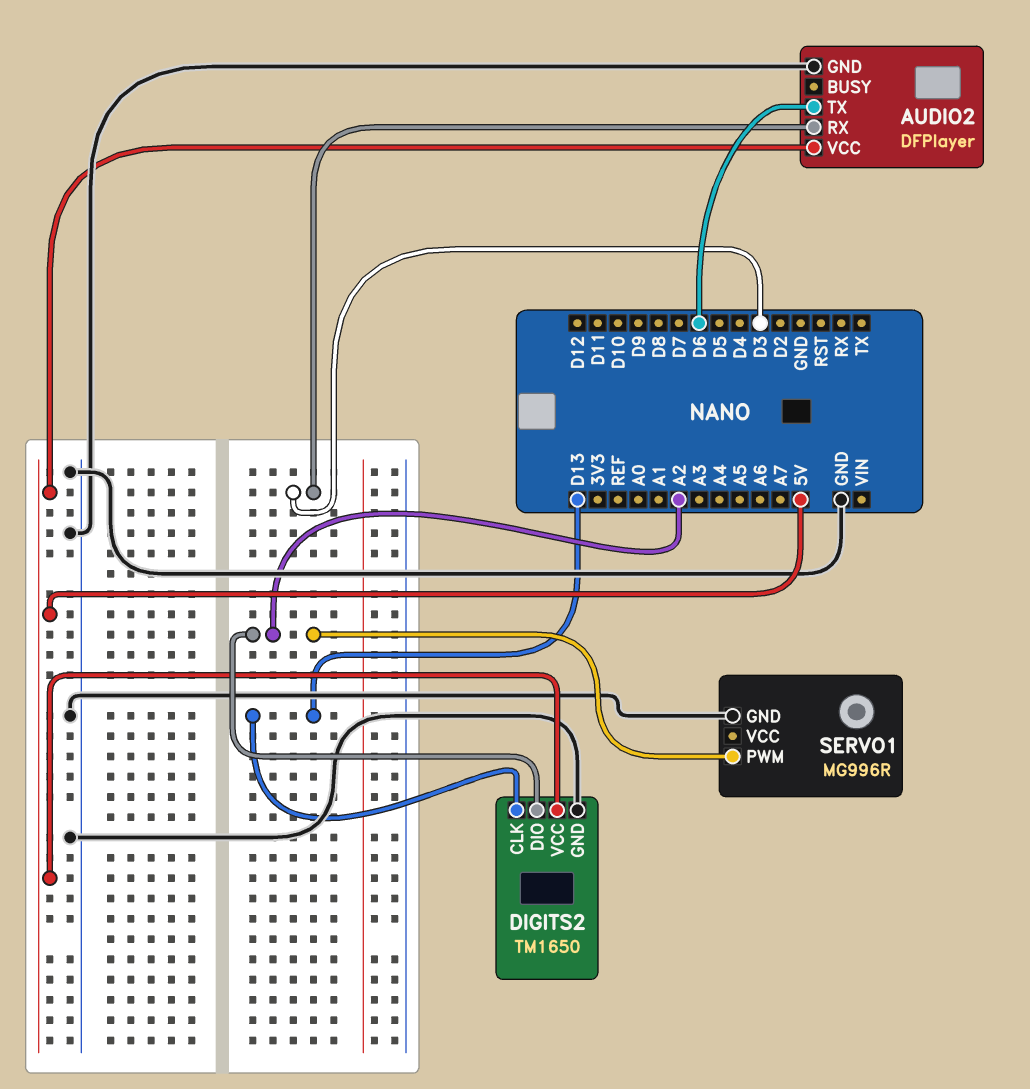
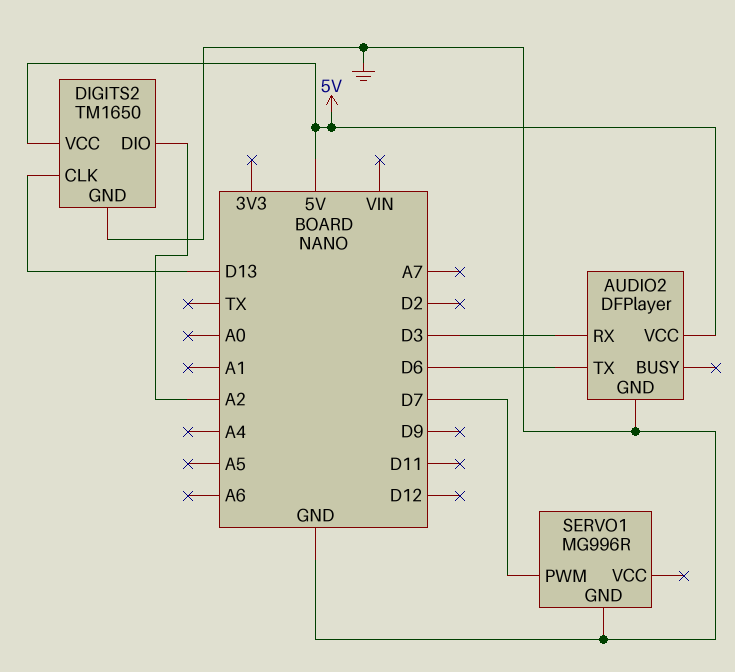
SERVO1 pin PWM: A2 -> D7

